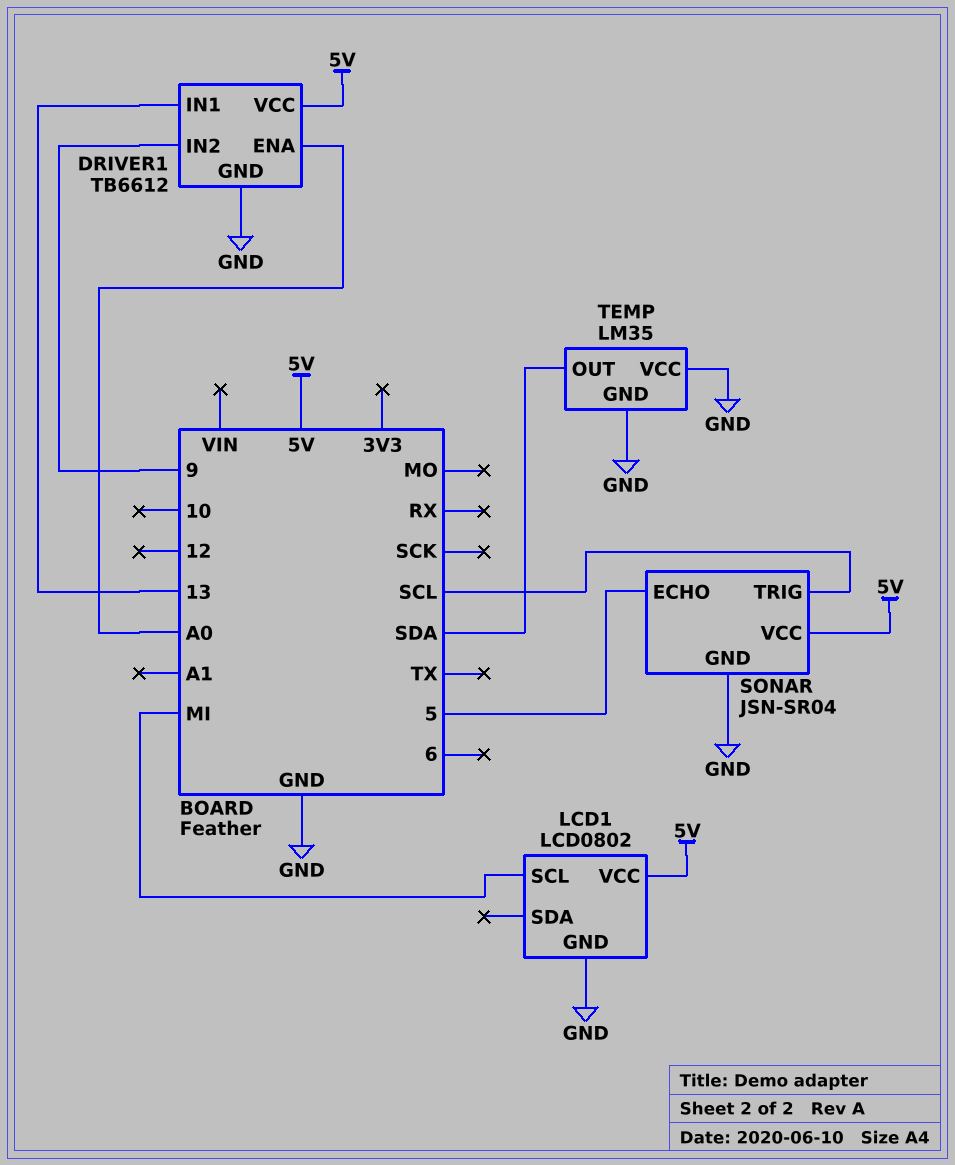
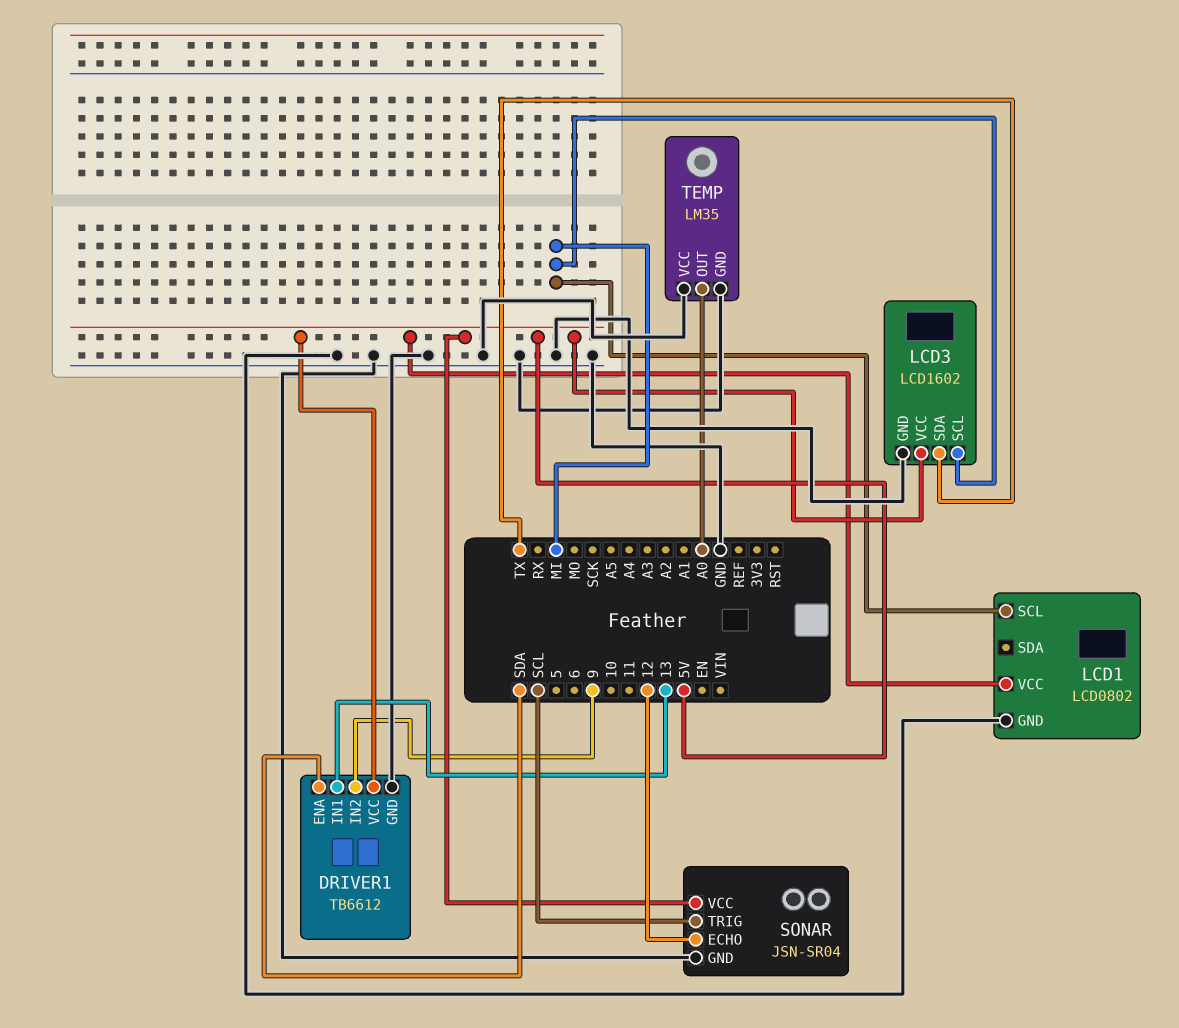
DRIVER1 pin ENA: A0 -> SDA
LCD3: none -> LCD1602
LCD3 pin GND: none -> GND
LCD3 pin SCL: none -> MI
LCD3 pin SDA: none -> TX
LCD3 pin VCC: none -> 5V
SONAR pin ECHO: 5 -> 12
TEMP pin OUT: SDA -> A0

